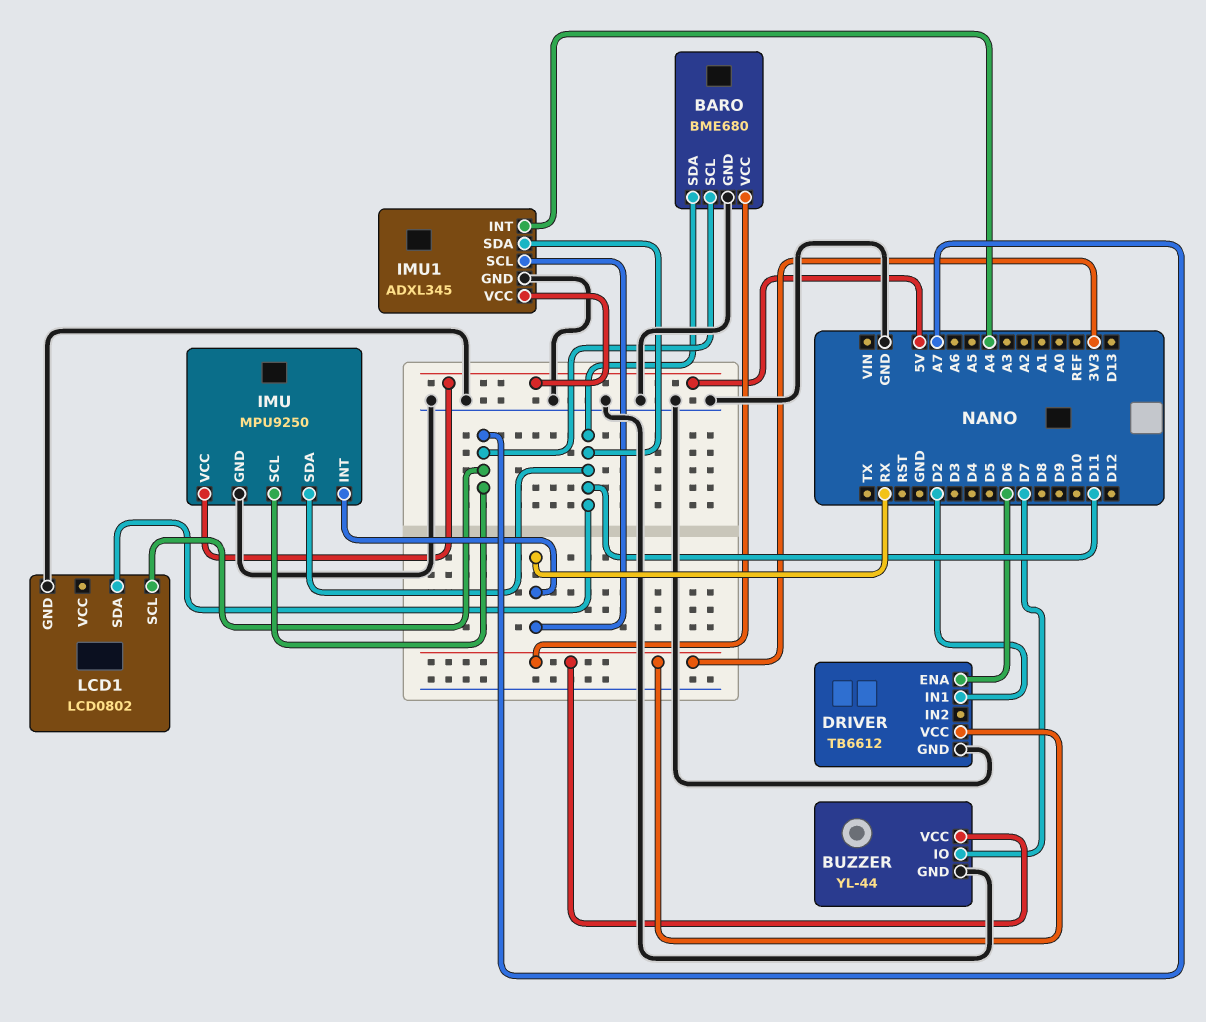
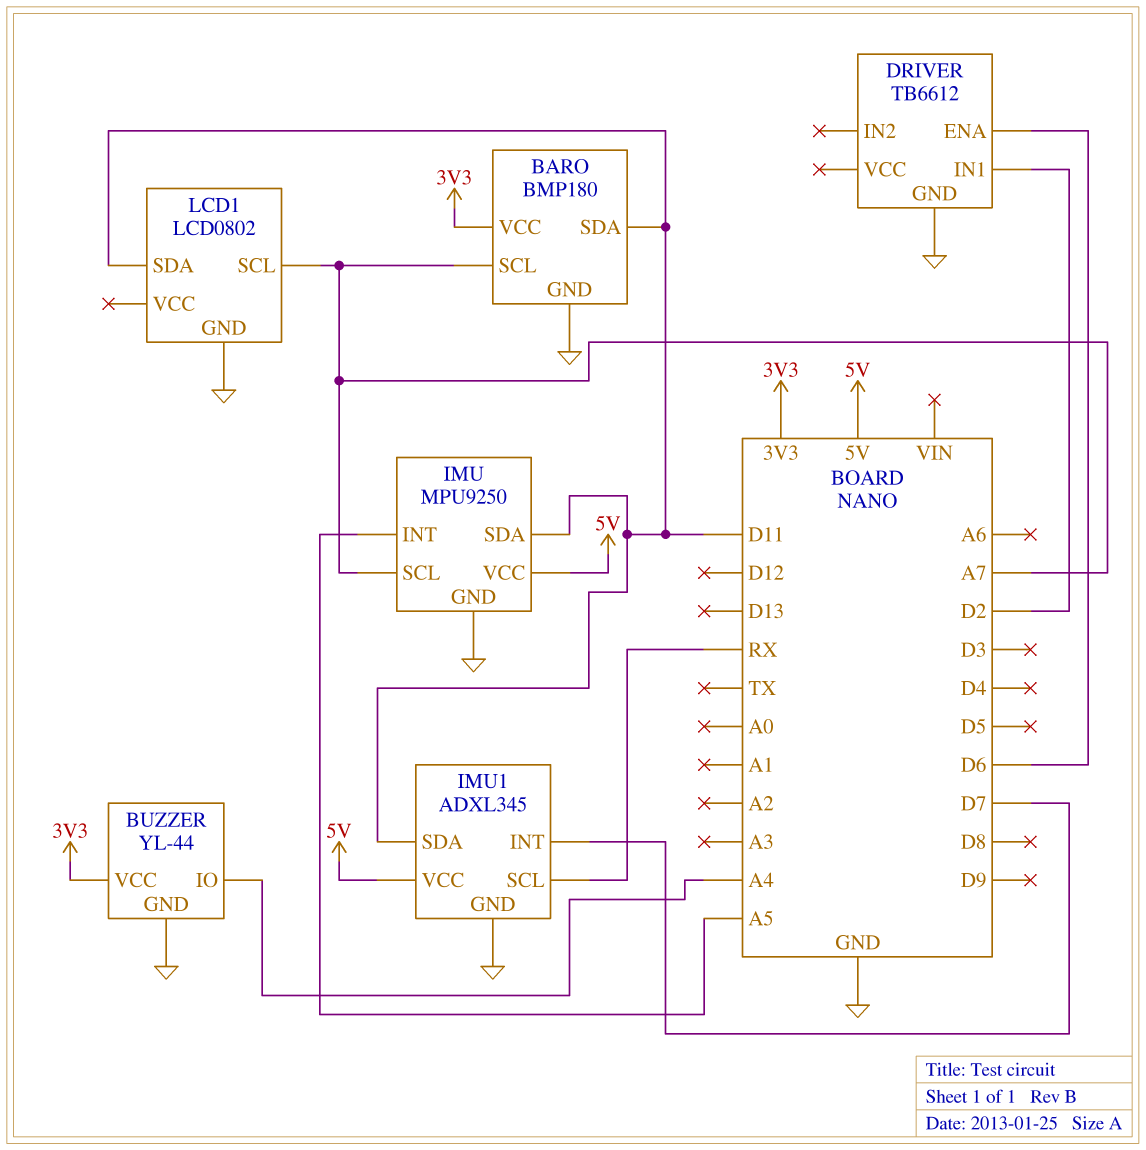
BARO: BME680 -> BMP180
BUZZER pin IO: D7 -> A4
DRIVER pin VCC: 3V3 -> none
IMU pin INT: RX -> A5
IMU1 pin INT: A4 -> D7

